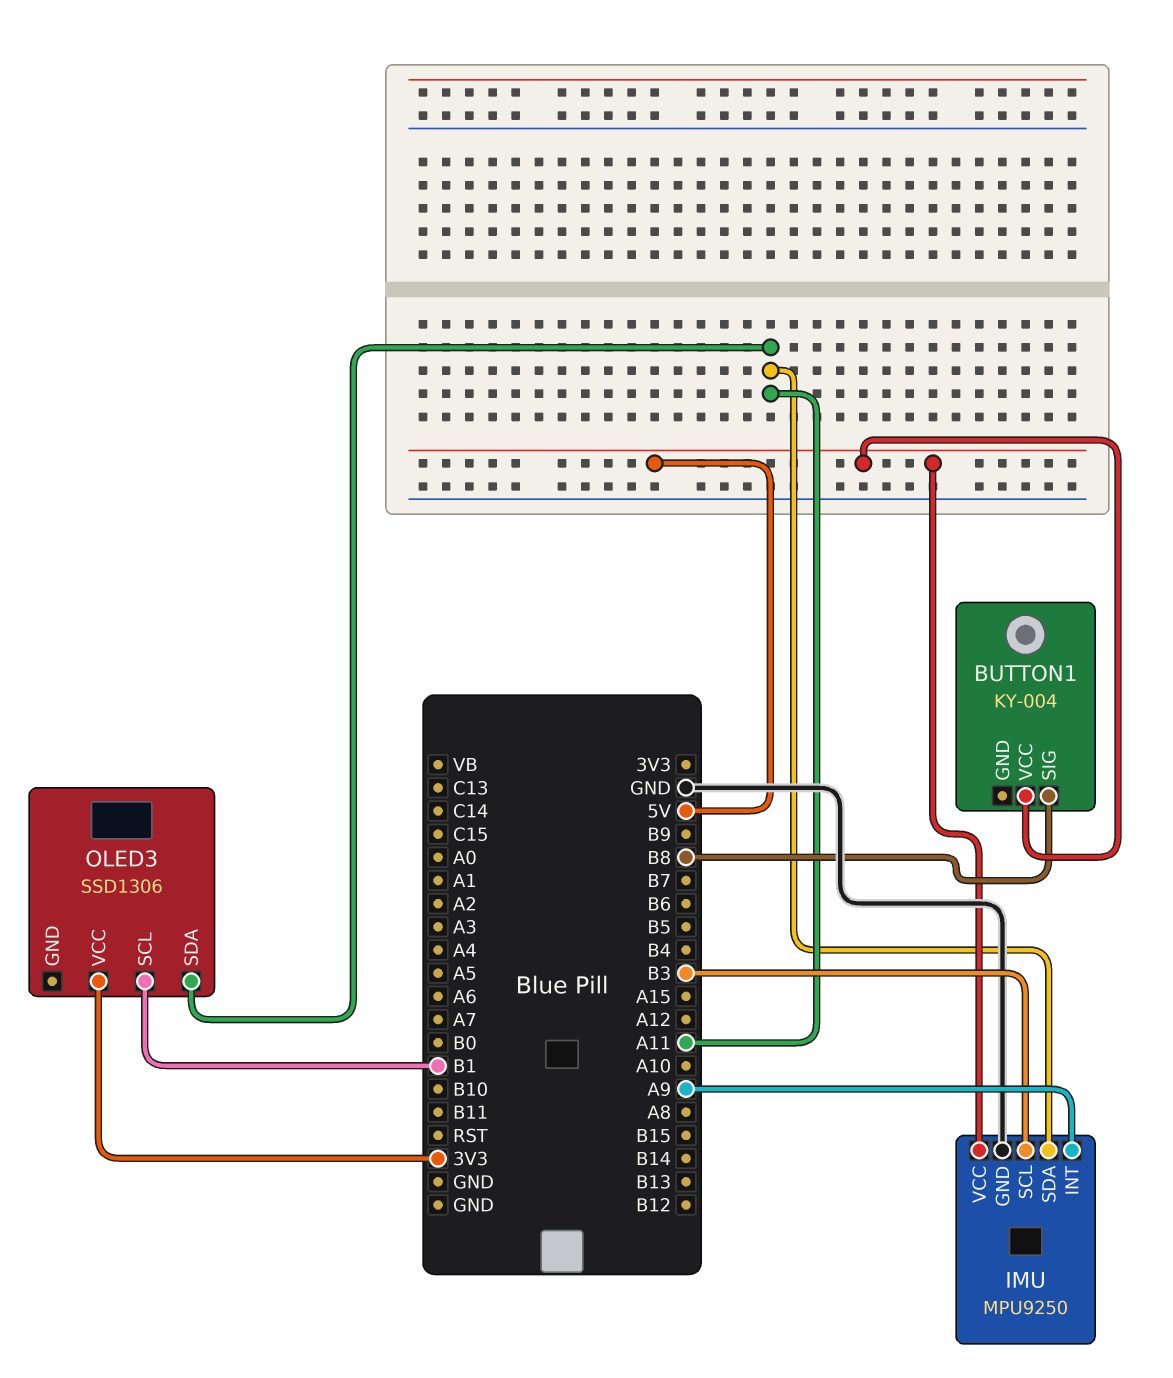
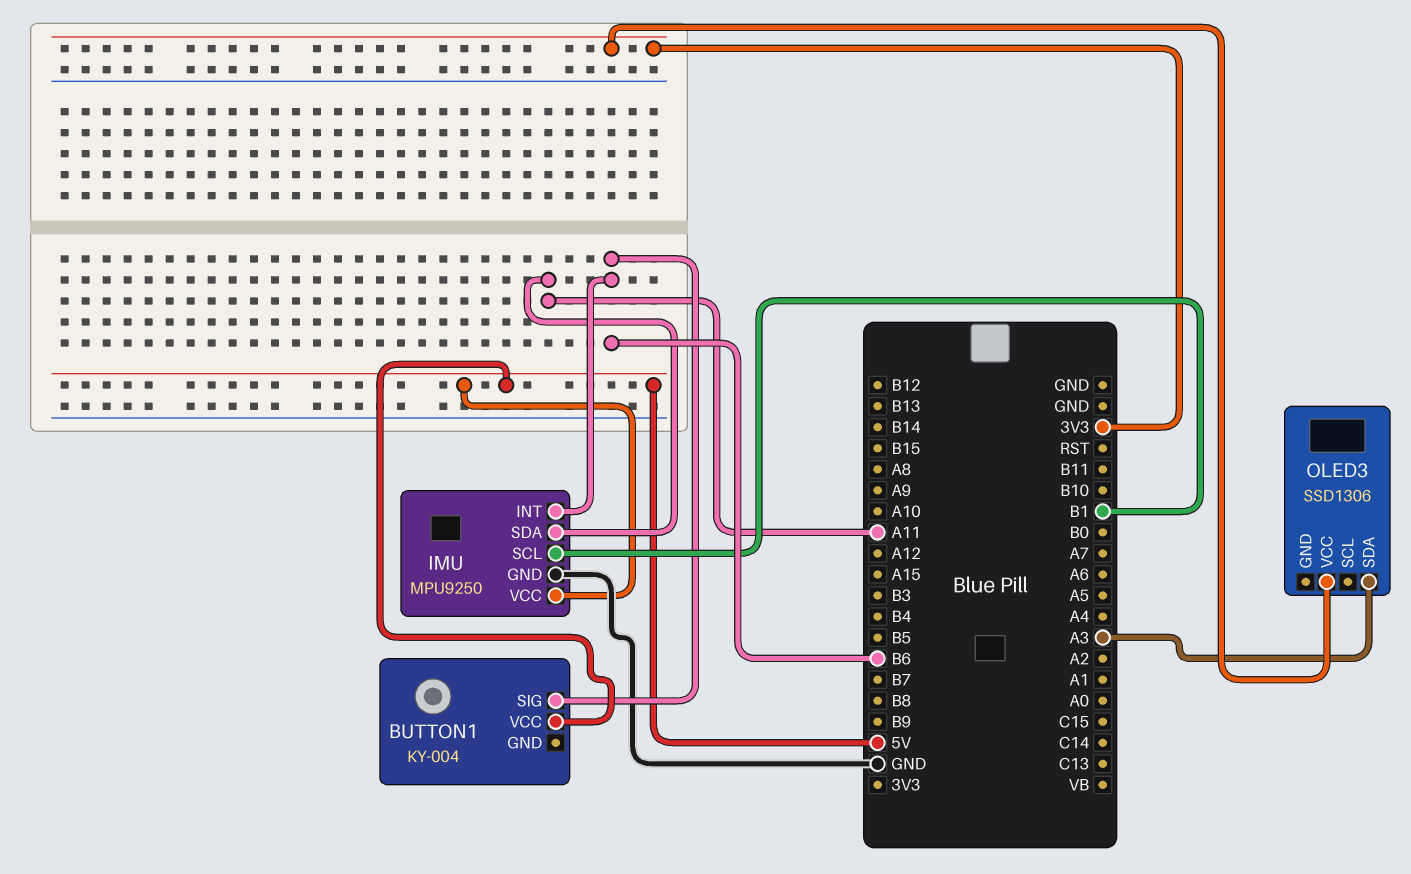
BUTTON1 pin SIG: B8 -> B6
IMU pin INT: A9 -> B6
IMU pin SCL: B3 -> B1
OLED3 pin SCL: B1 -> none
OLED3 pin SDA: A11 -> A3

